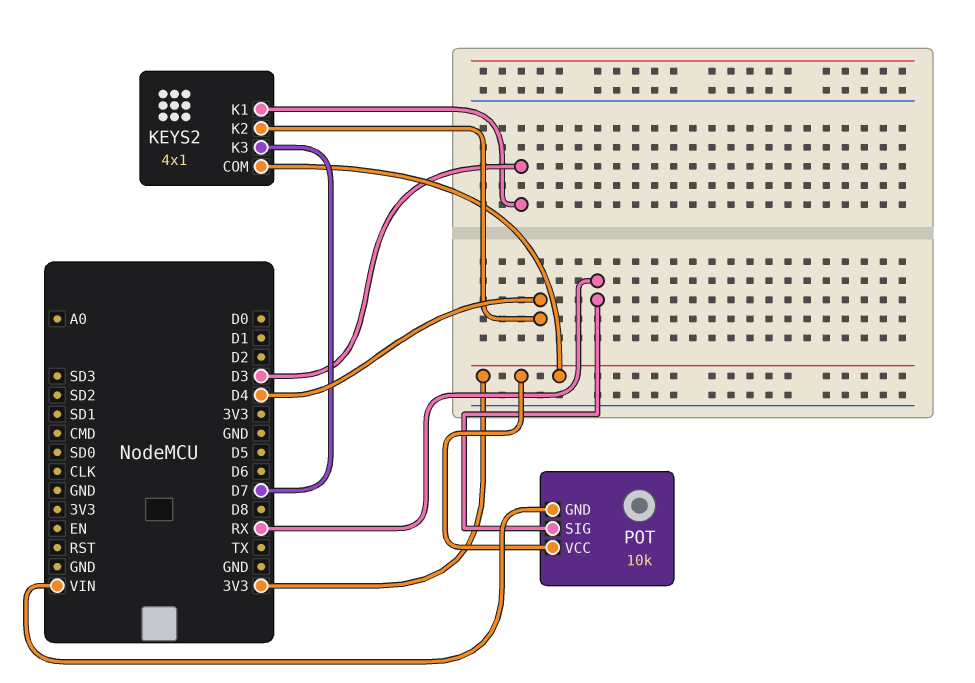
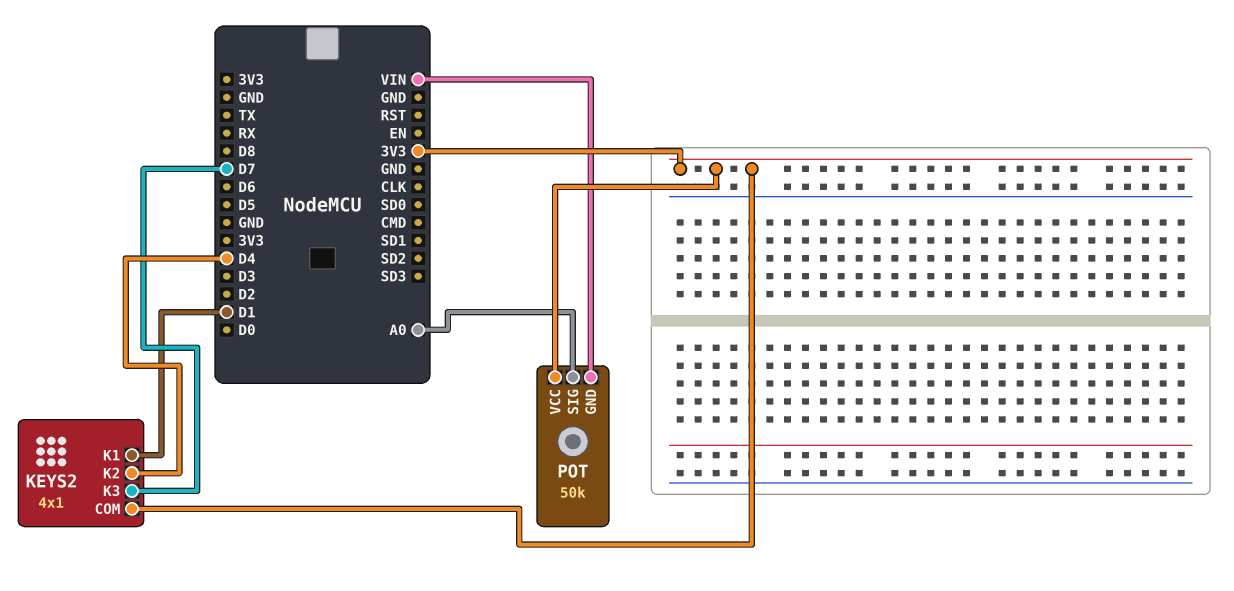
KEYS2 pin K1: D3 -> D1
POT: 10k -> 50k
POT pin SIG: RX -> A0

